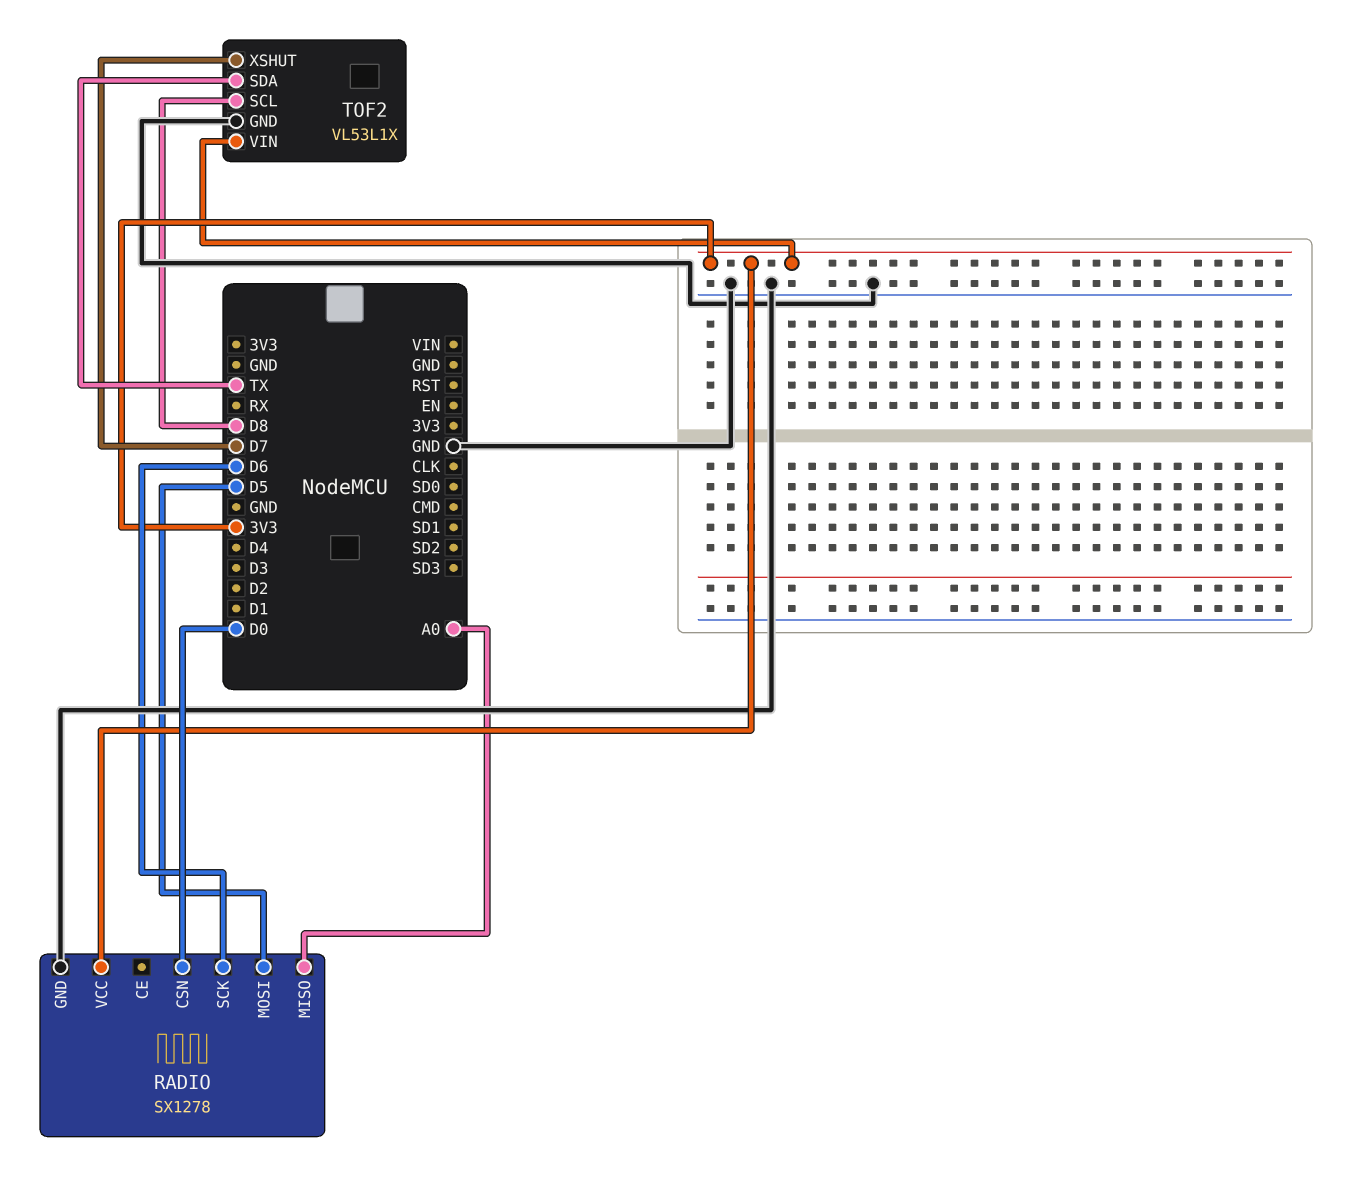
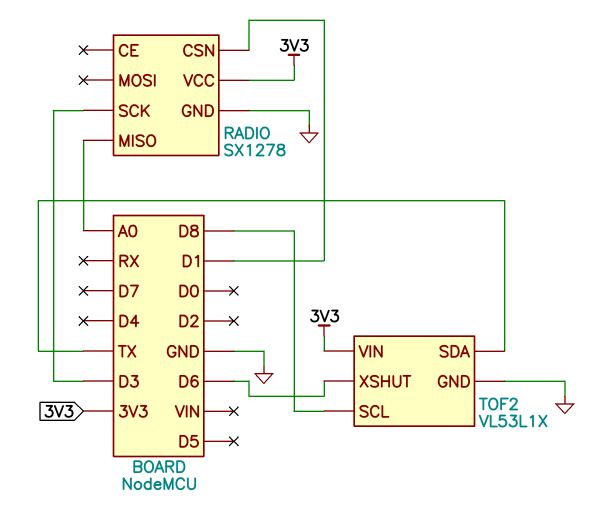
RADIO pin CSN: D0 -> D1
RADIO pin MOSI: D5 -> none
RADIO pin SCK: D6 -> D3
TOF2 pin XSHUT: D7 -> D6

